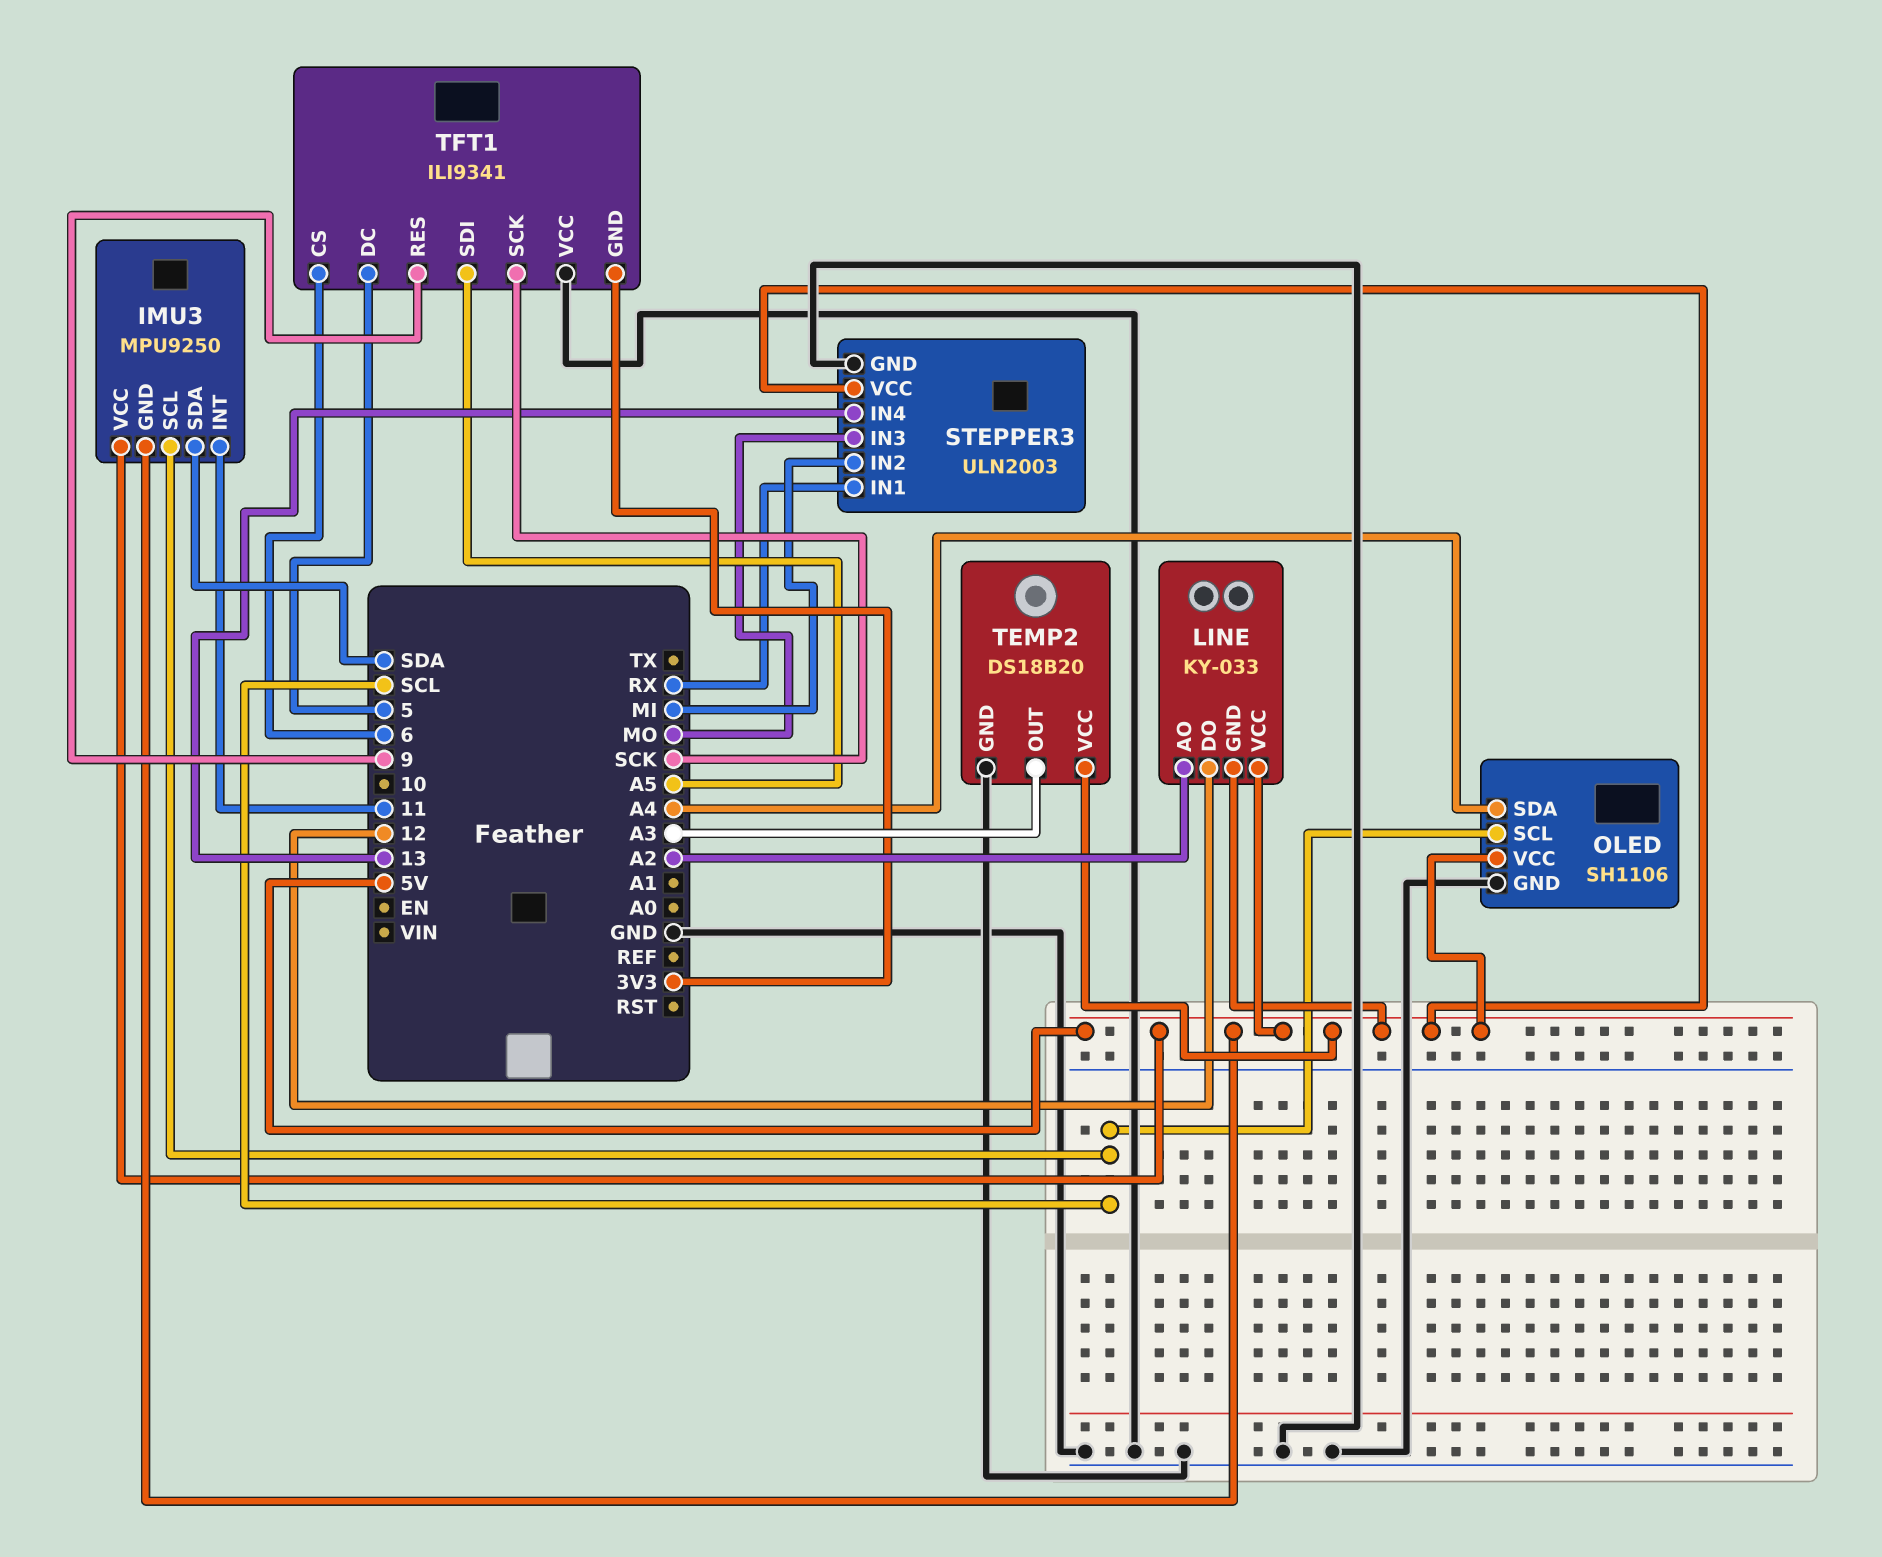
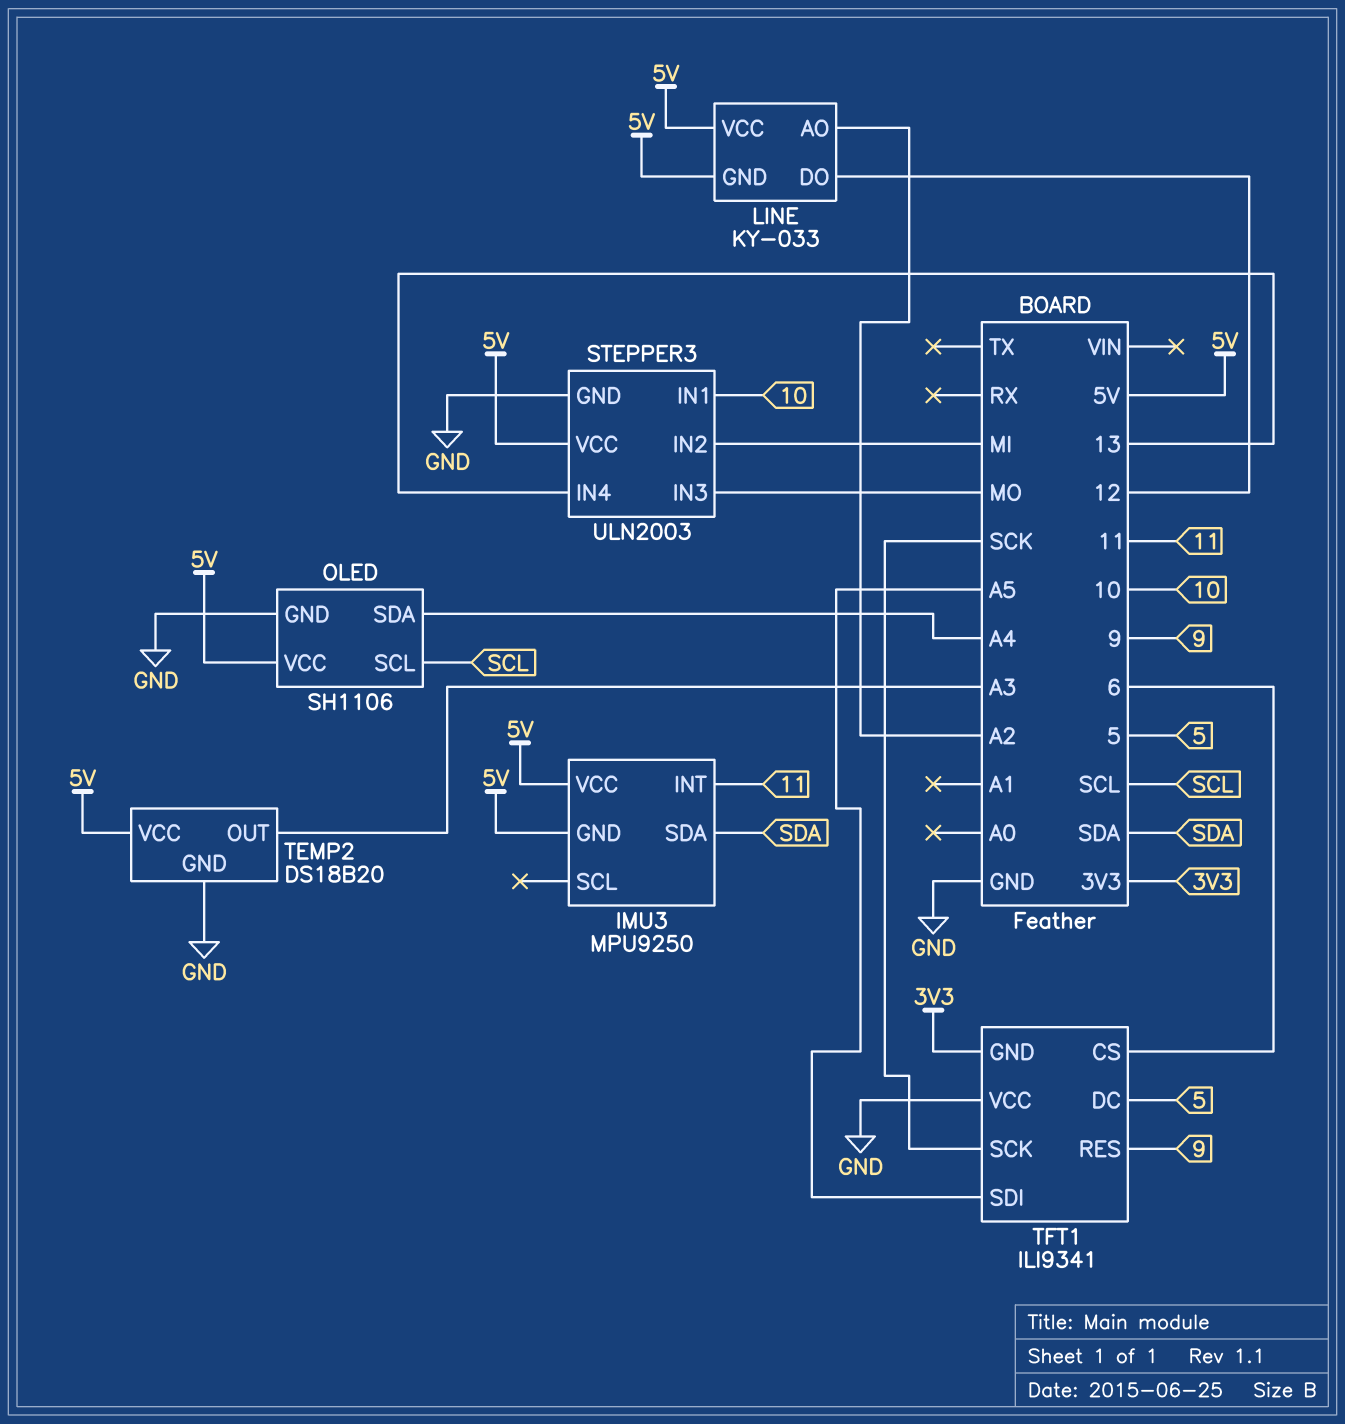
IMU3 pin SCL: SCL -> none
STEPPER3 pin IN1: RX -> 10

